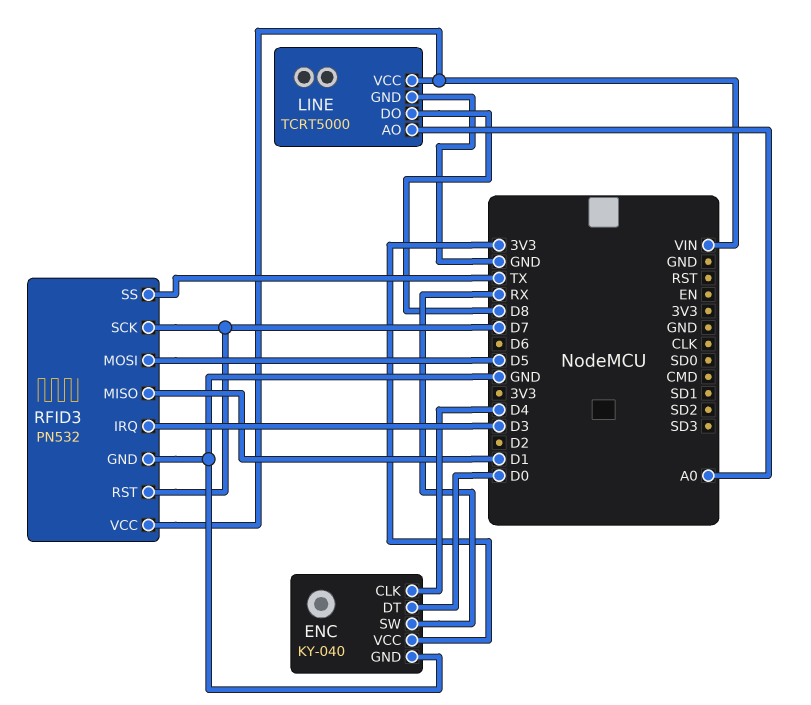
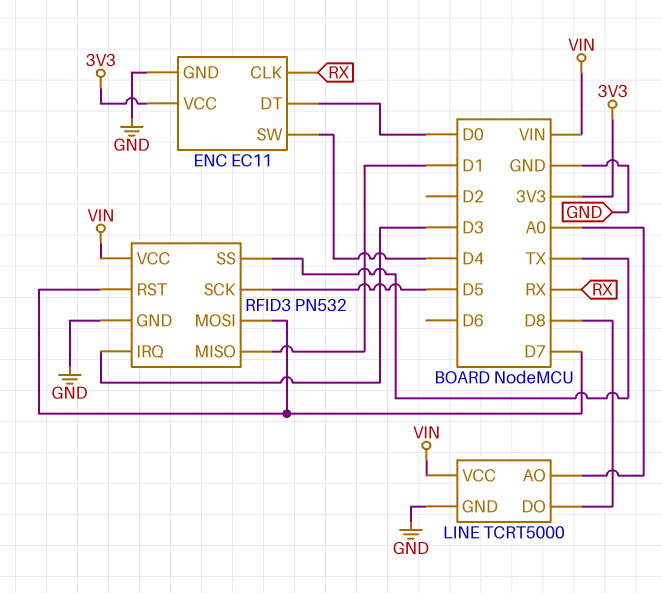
ENC: KY-040 -> EC11
ENC pin CLK: D4 -> RX
ENC pin SW: RX -> D4
RFID3 pin MOSI: D5 -> D7
RFID3 pin SCK: D7 -> D5

